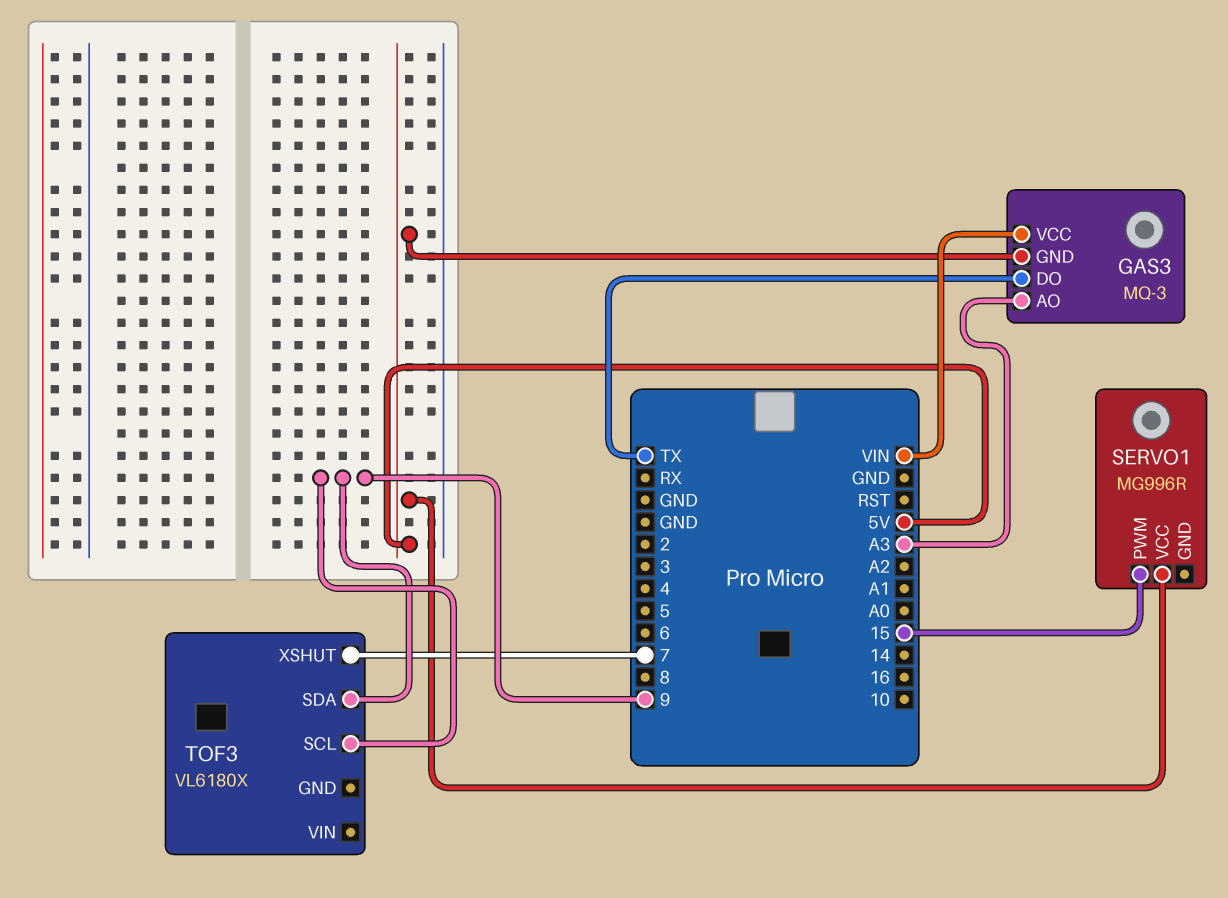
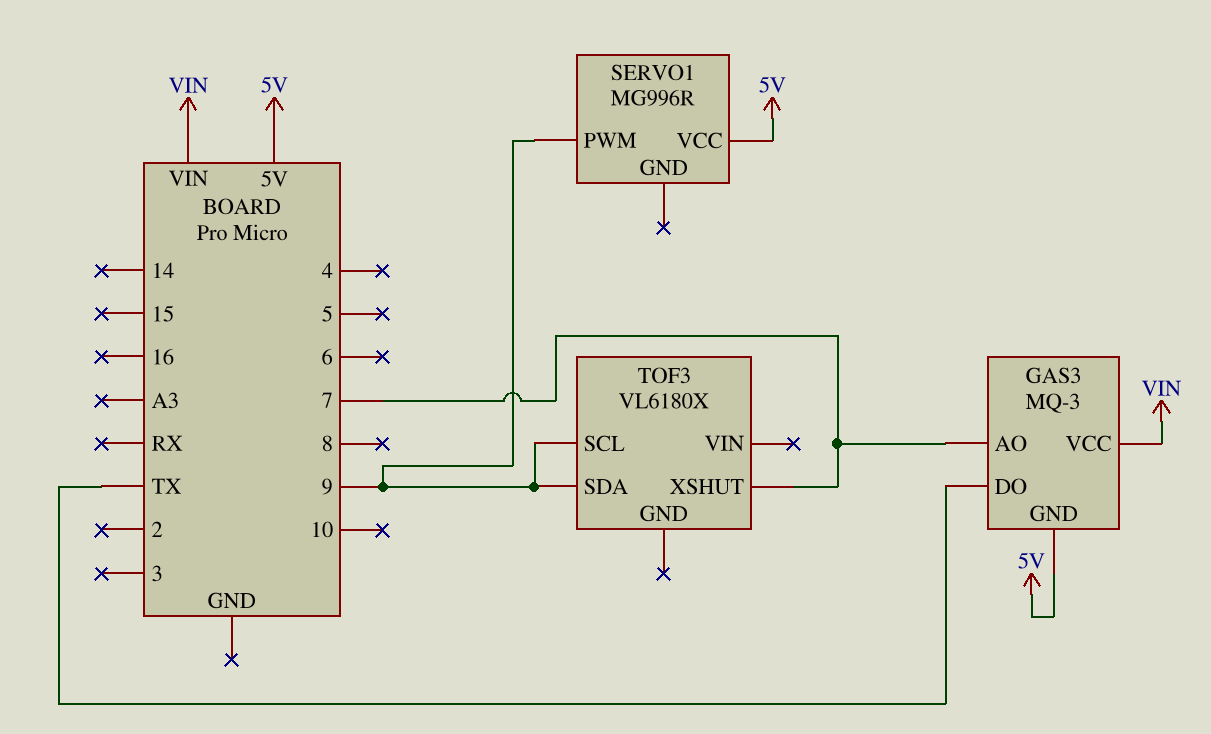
GAS3 pin AO: A3 -> 7
SERVO1 pin PWM: 15 -> 9

